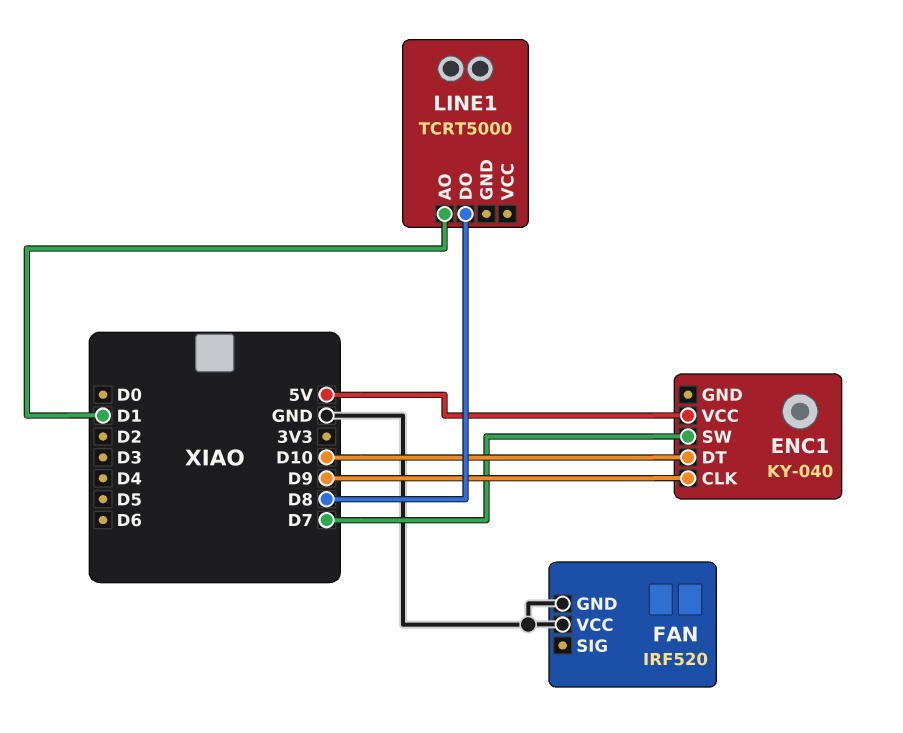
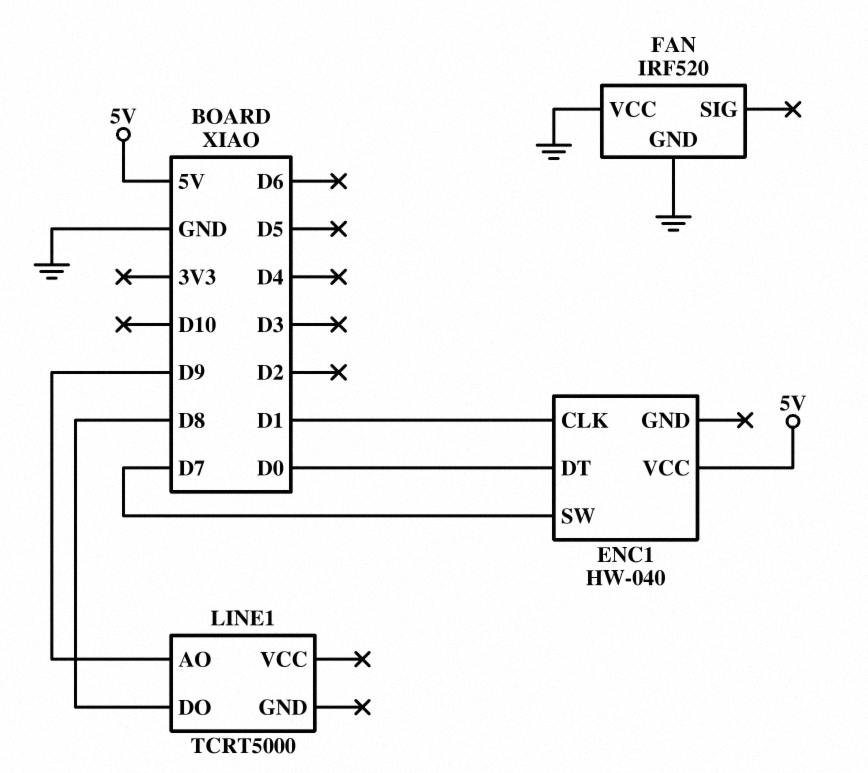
ENC1: KY-040 -> HW-040
ENC1 pin CLK: D9 -> D1
ENC1 pin DT: D10 -> D0
LINE1 pin AO: D1 -> D9

